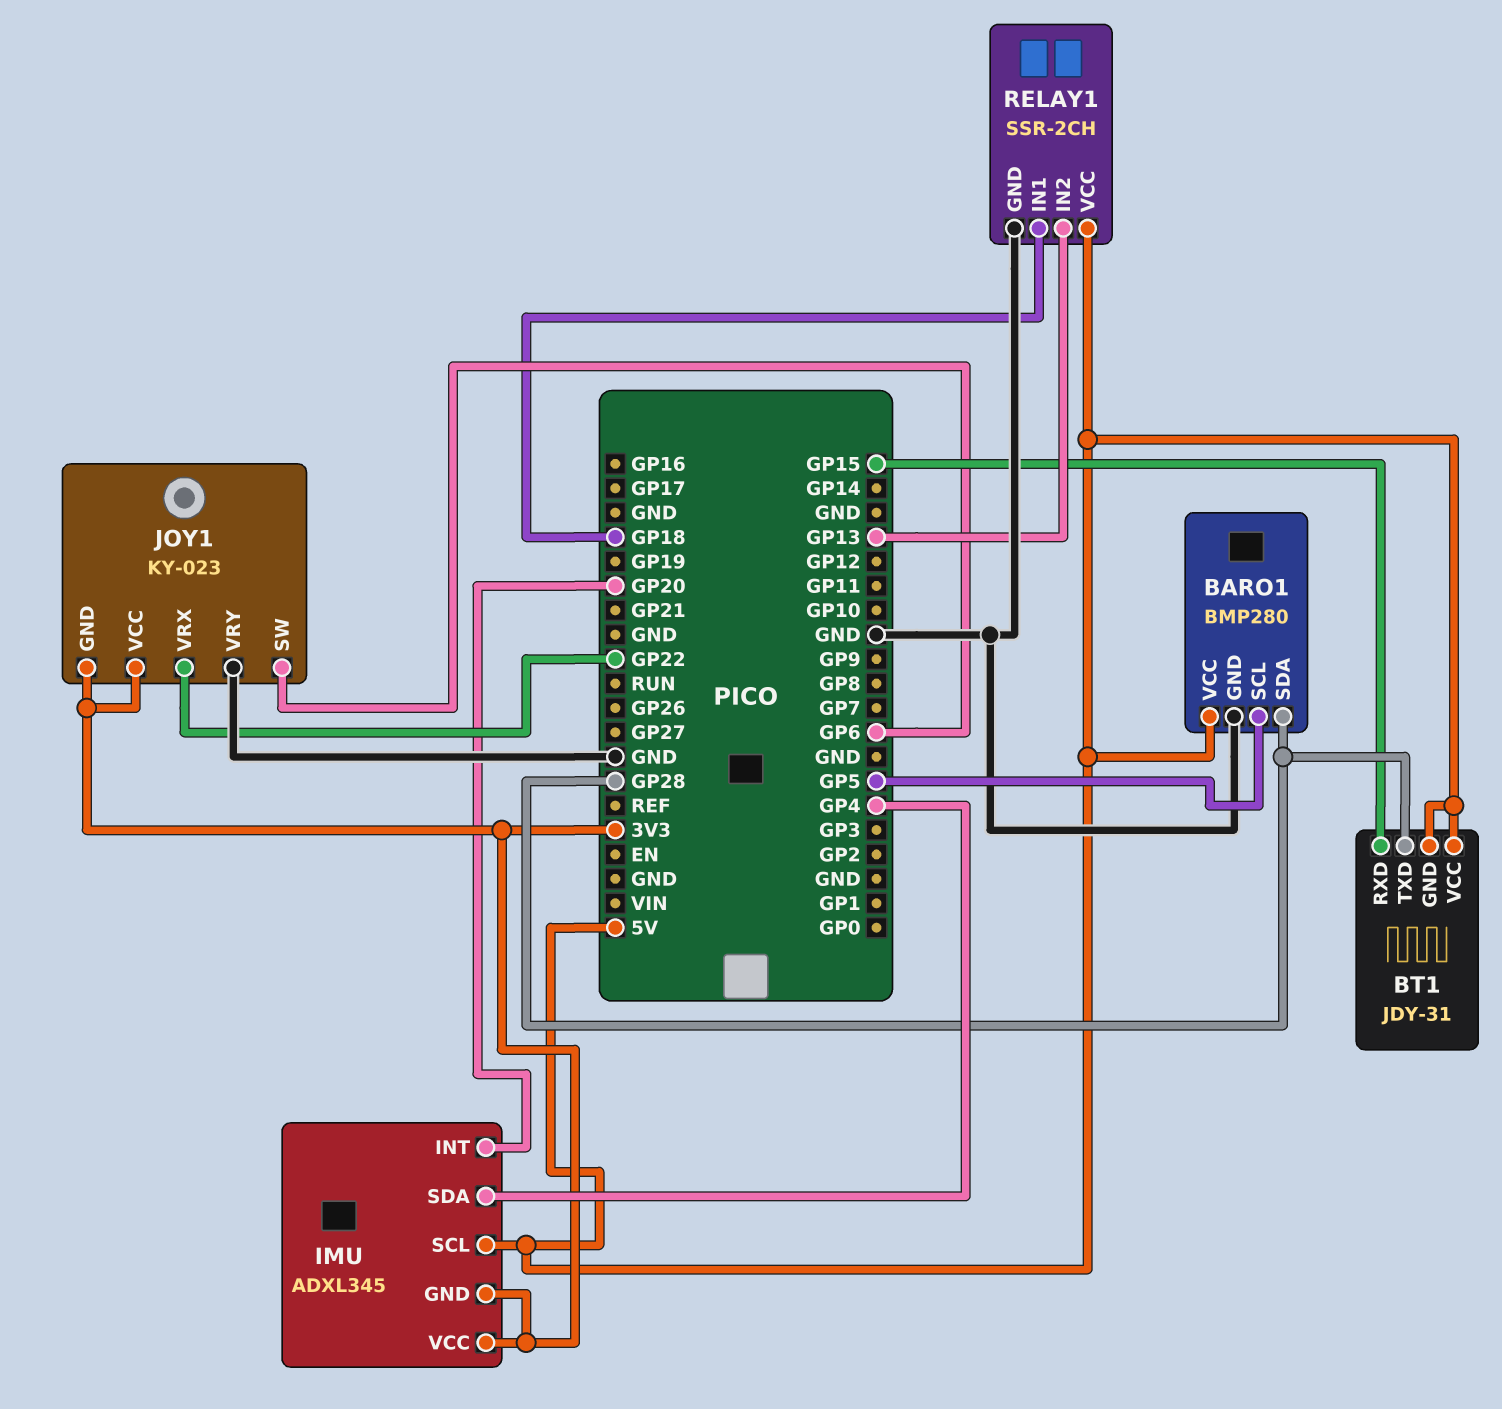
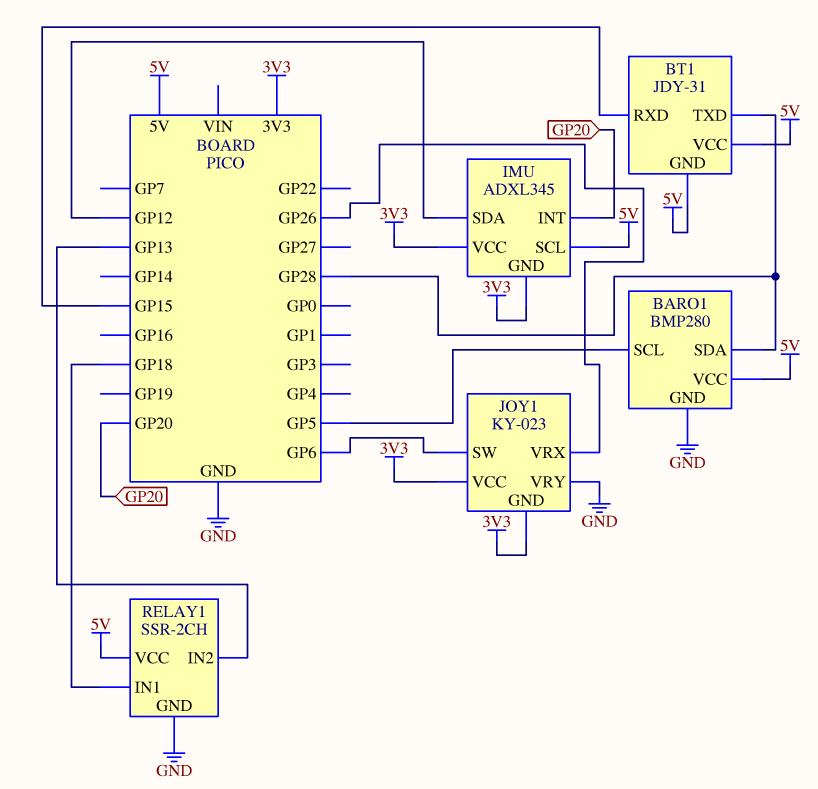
IMU pin SDA: GP4 -> GP12
JOY1 pin VRX: GP22 -> GP26

